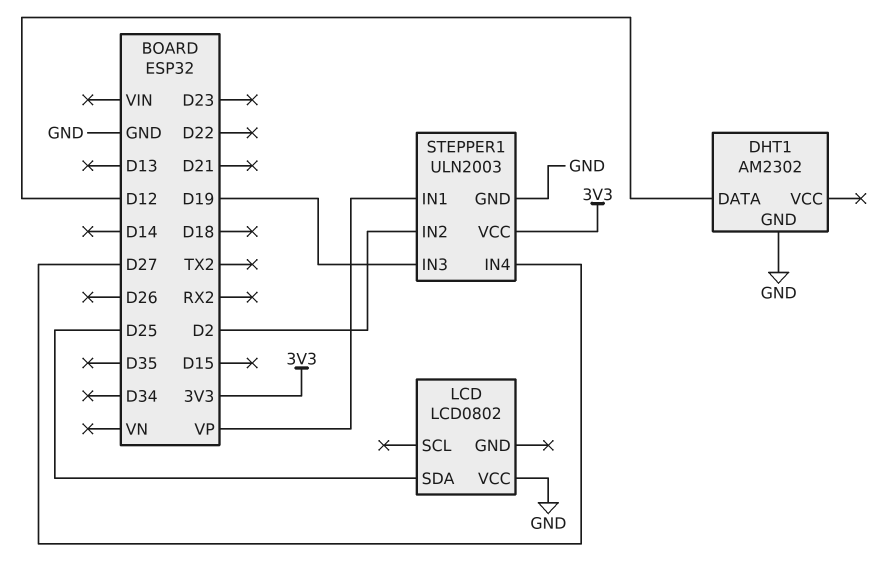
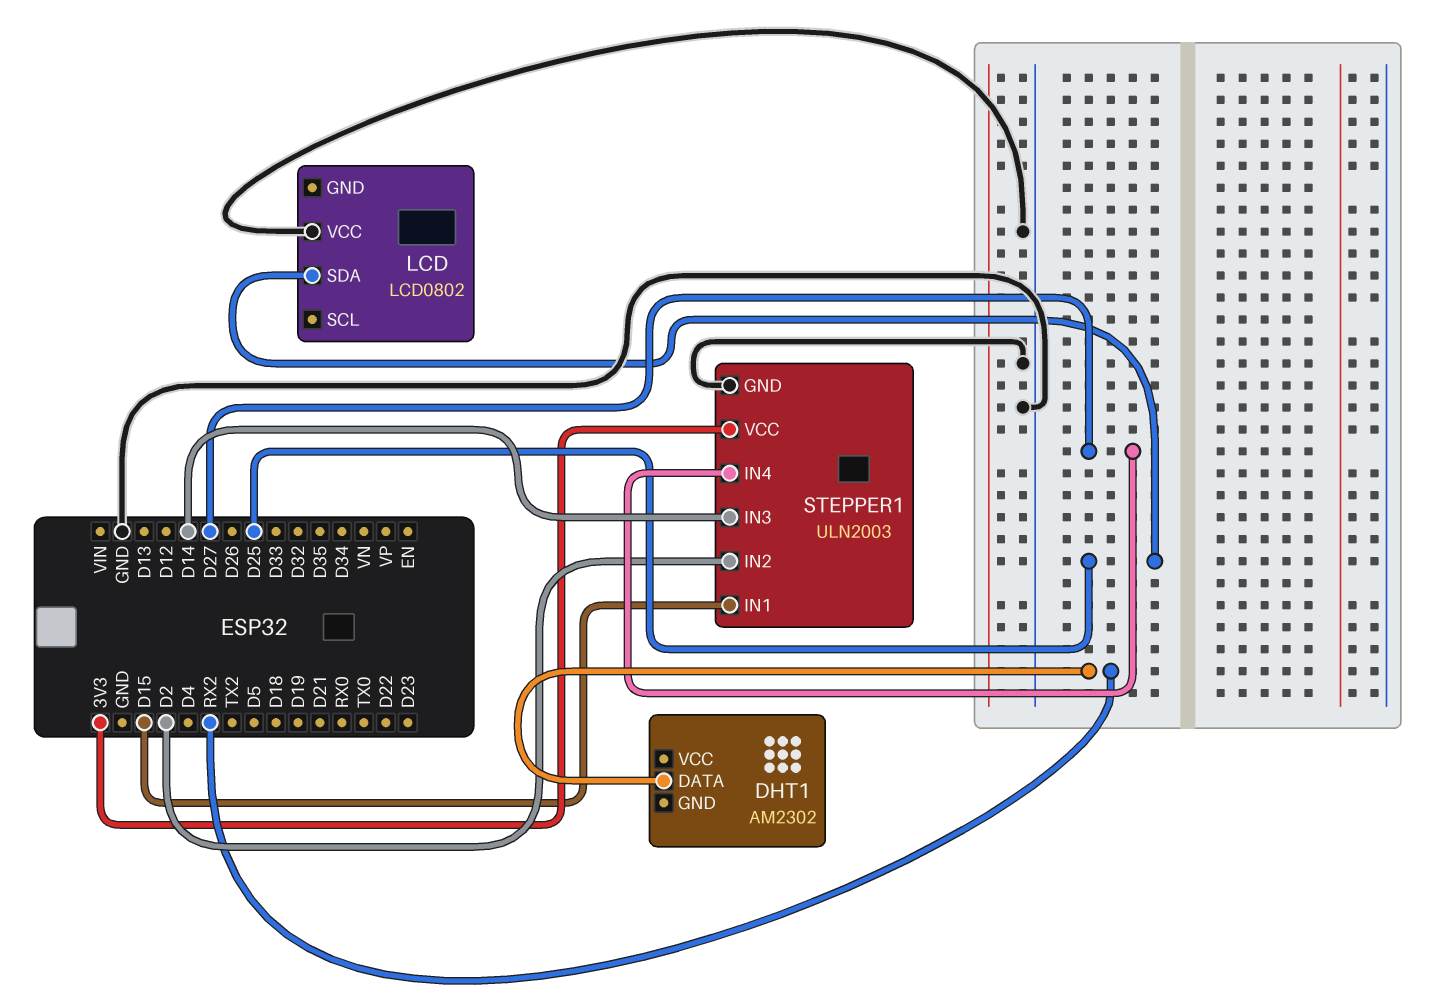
DHT1 pin DATA: D12 -> RX2
DHT1 pin GND: GND -> none
STEPPER1 pin IN1: VP -> D15
STEPPER1 pin IN3: D19 -> D14

